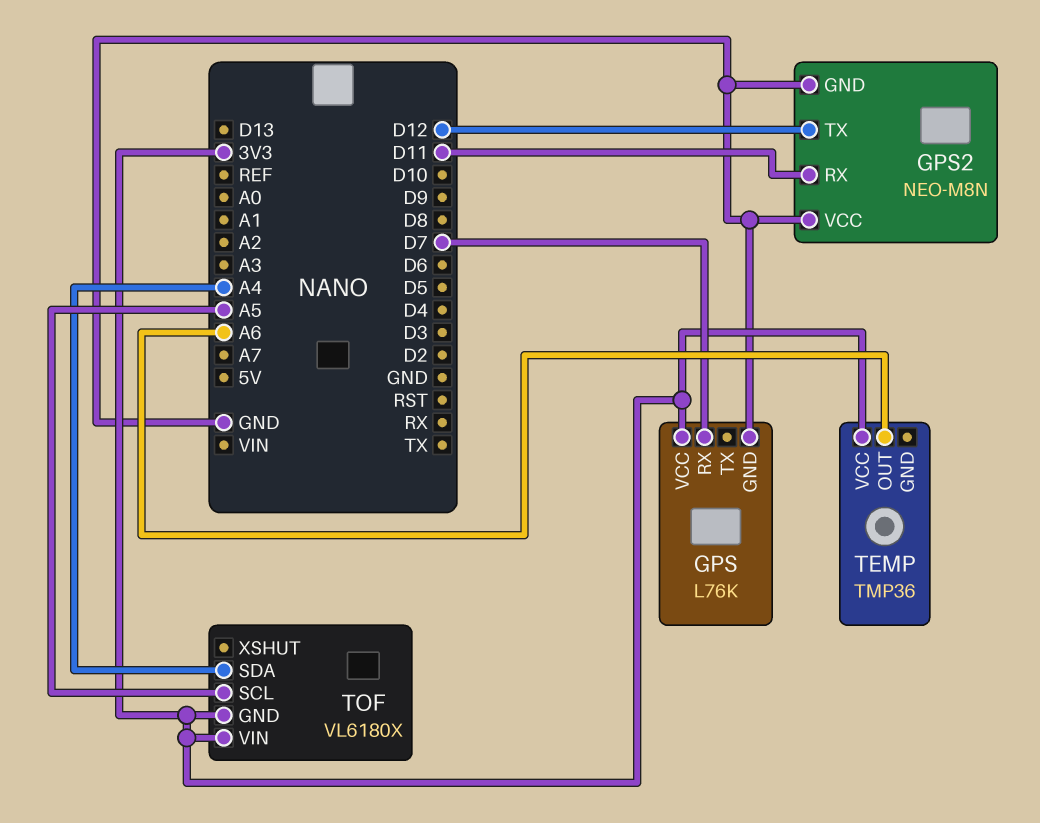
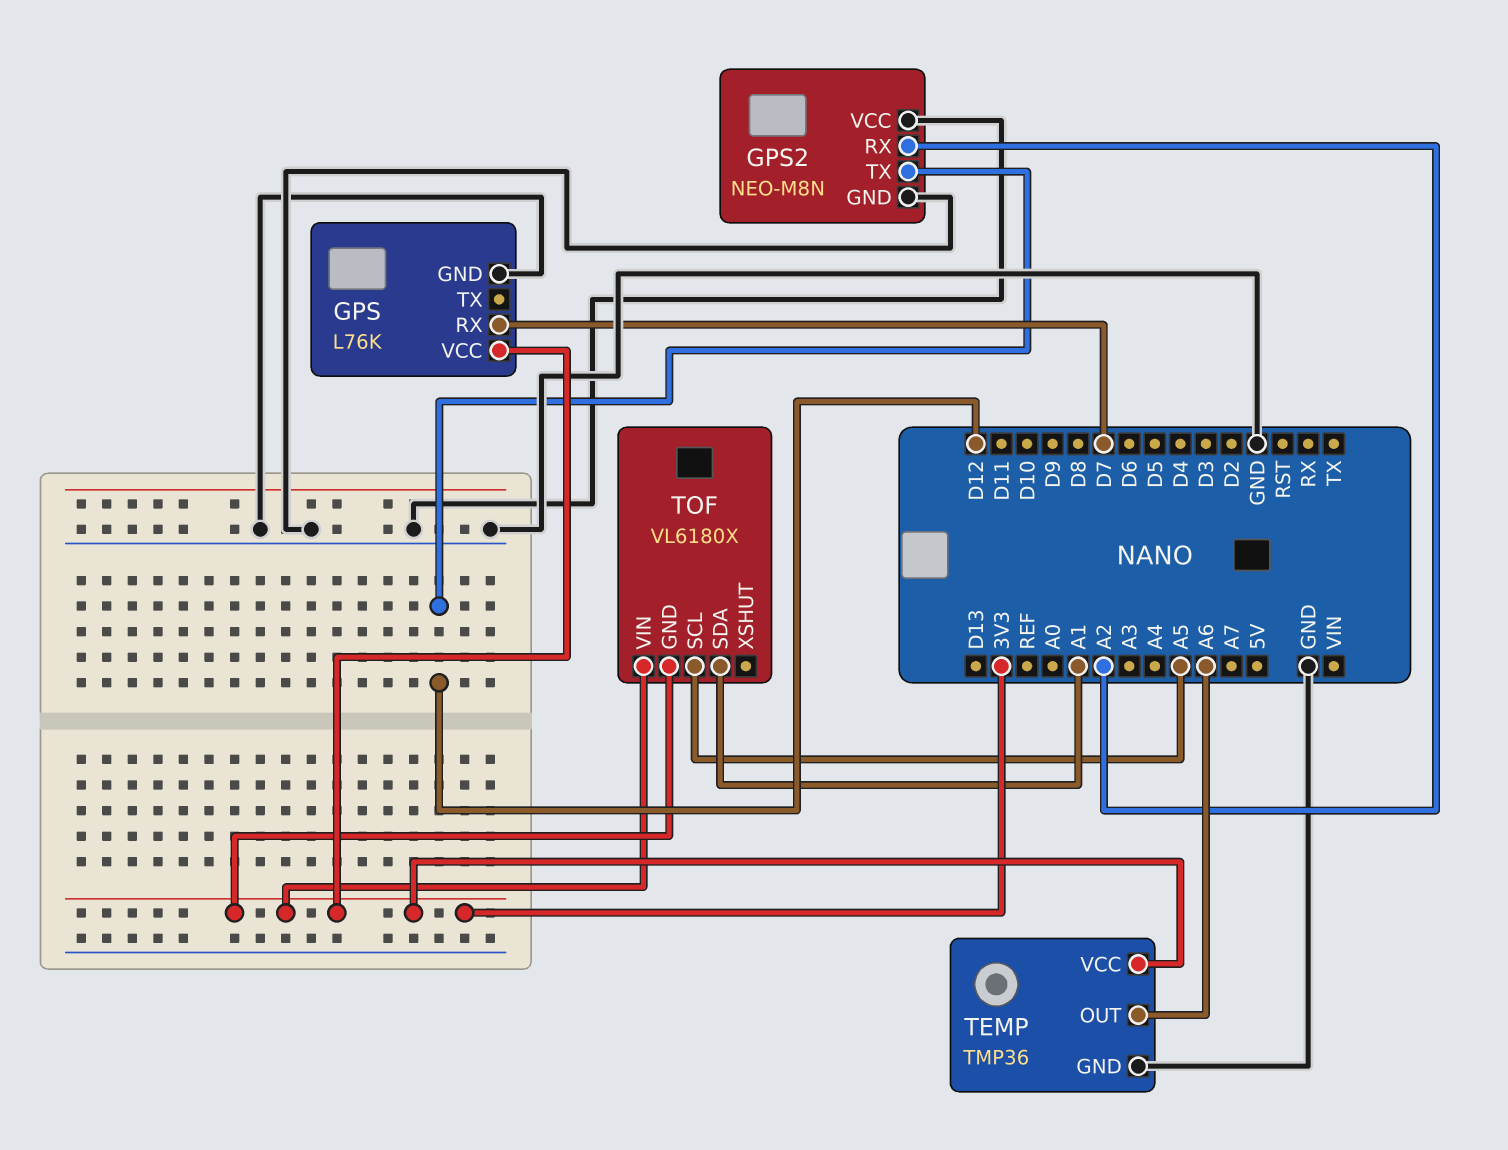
GPS2 pin RX: D11 -> A2
TEMP pin GND: none -> GND
TOF pin SDA: A4 -> A1

